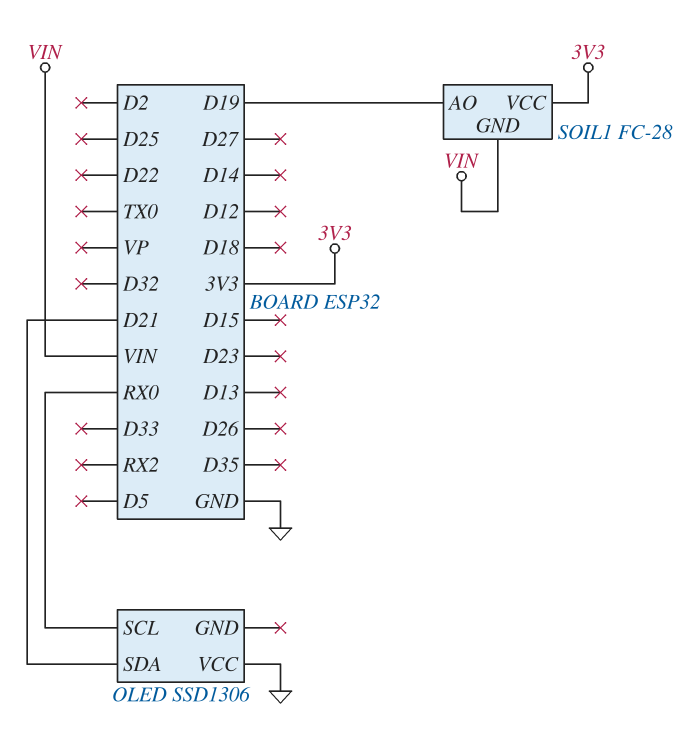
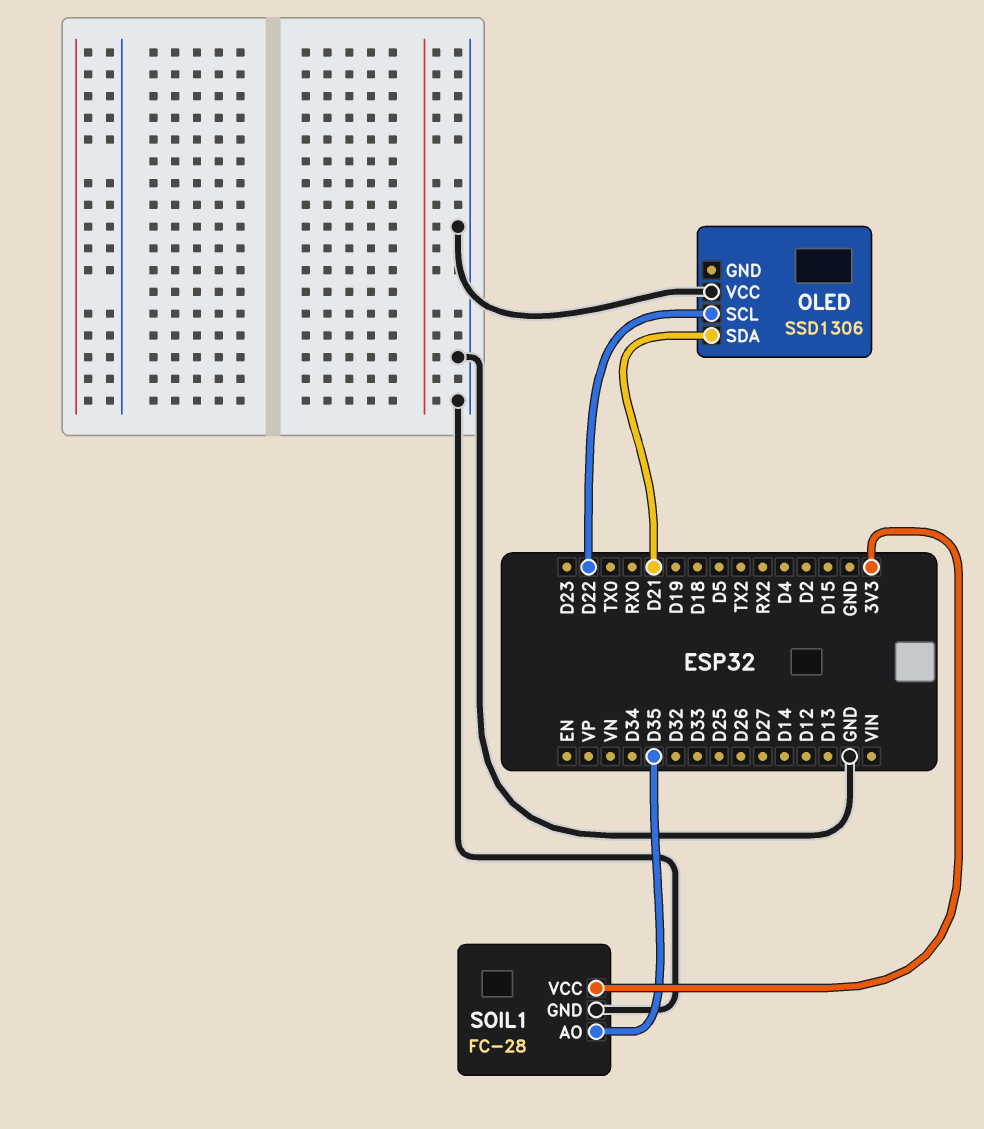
OLED pin SCL: RX0 -> D22
SOIL1 pin AO: D19 -> D35
SOIL1 pin GND: VIN -> GND

